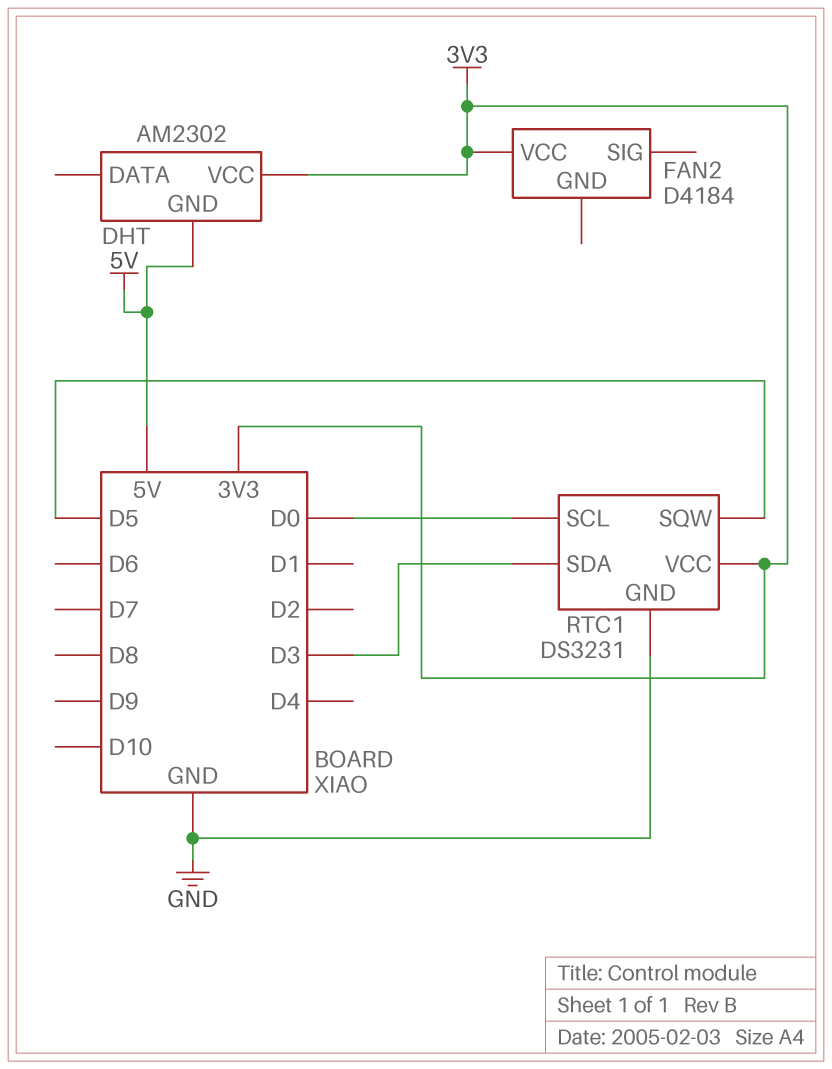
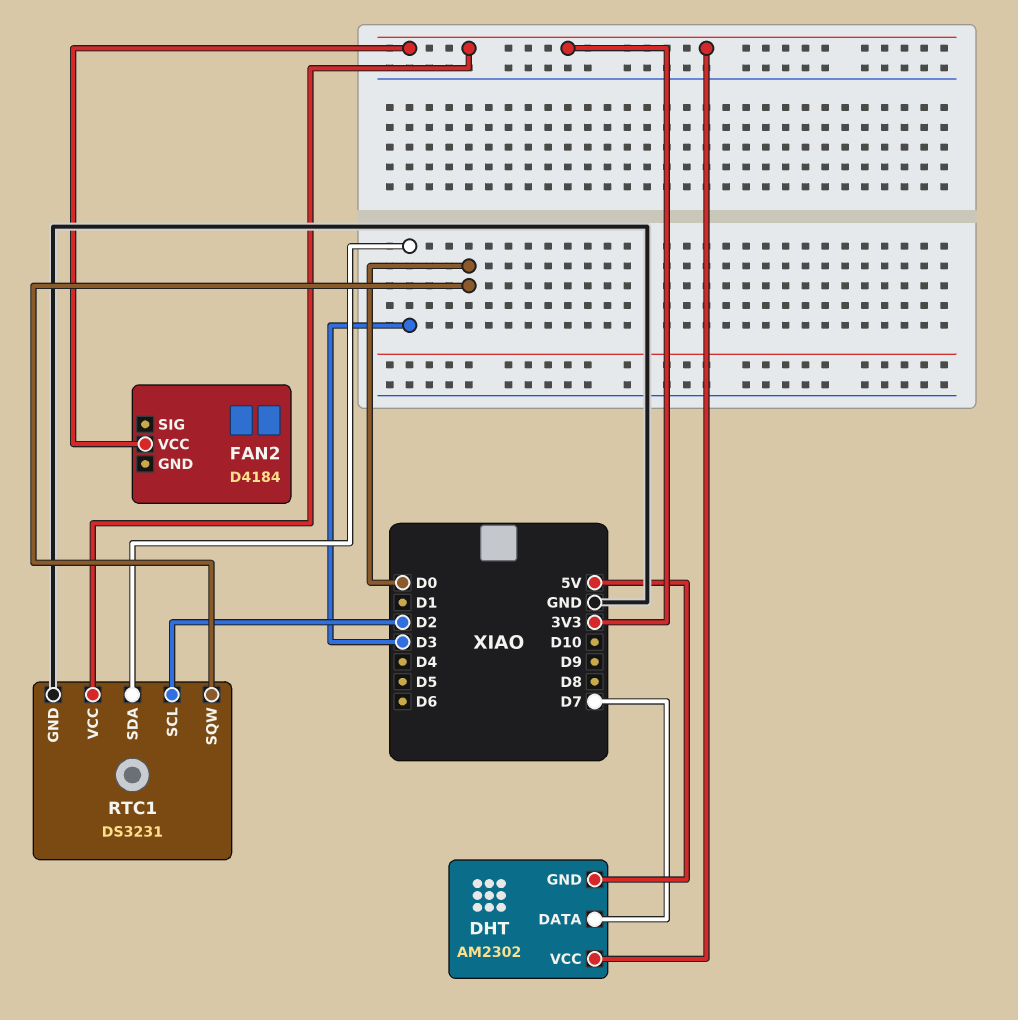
DHT pin DATA: none -> D7
RTC1 pin SCL: D0 -> D2
RTC1 pin SQW: D5 -> D0

